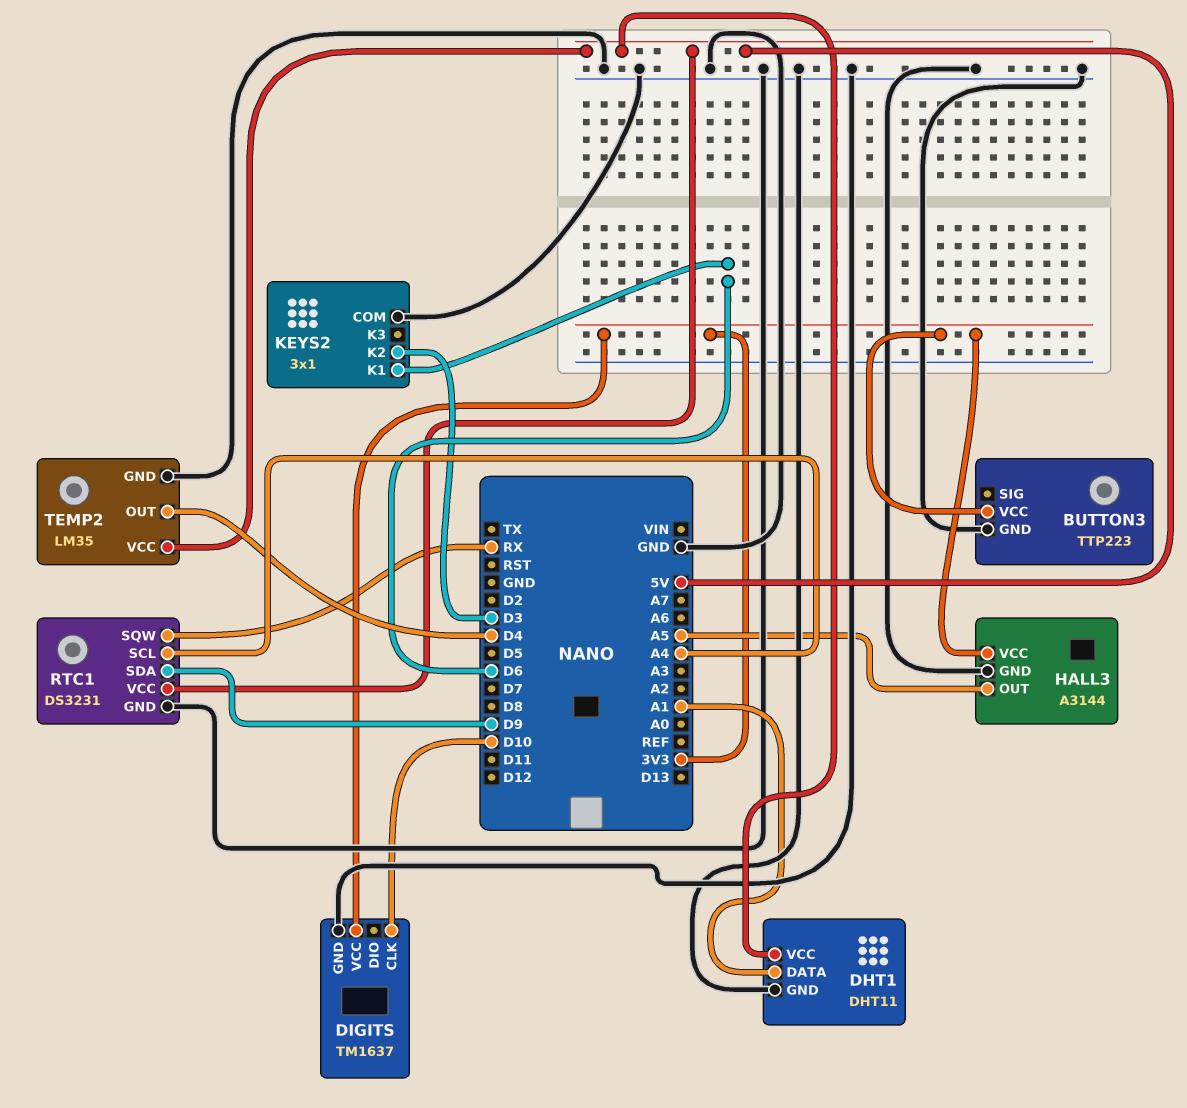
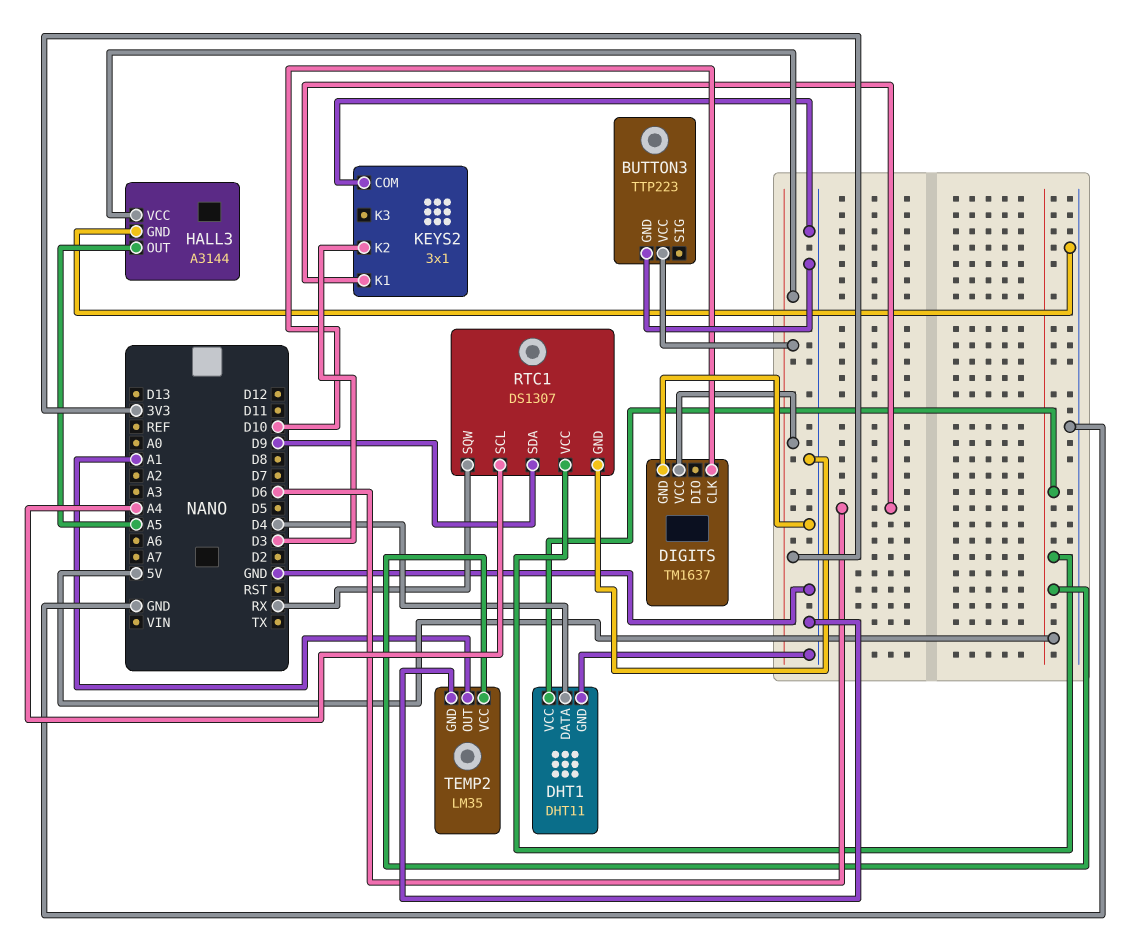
DHT1 pin DATA: A1 -> D4
RTC1: DS3231 -> DS1307
TEMP2 pin OUT: D4 -> A1

